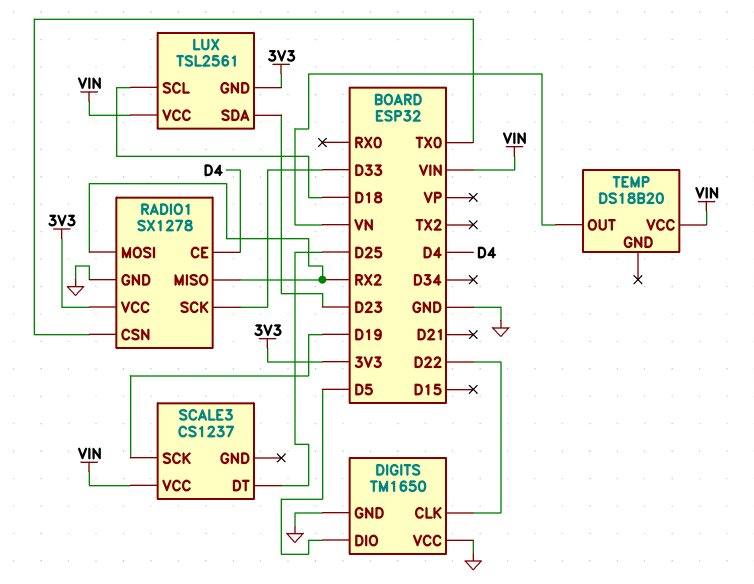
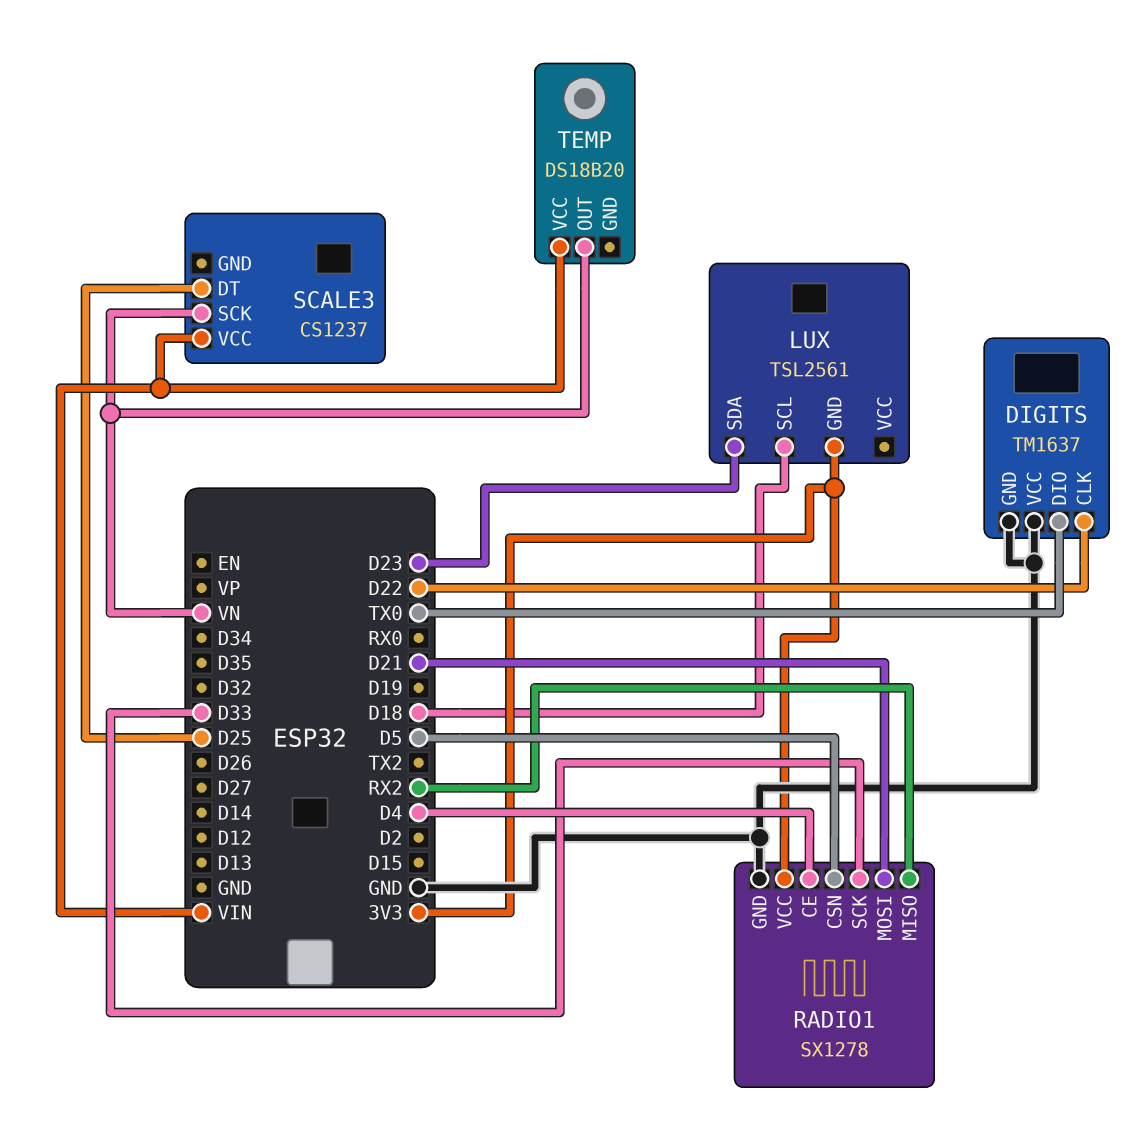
DIGITS: TM1650 -> TM1637
DIGITS pin DIO: D5 -> TX0
LUX pin VCC: VIN -> none
RADIO1 pin CSN: TX0 -> D5
RADIO1 pin MOSI: RX2 -> D21
SCALE3 pin SCK: D19 -> VN

